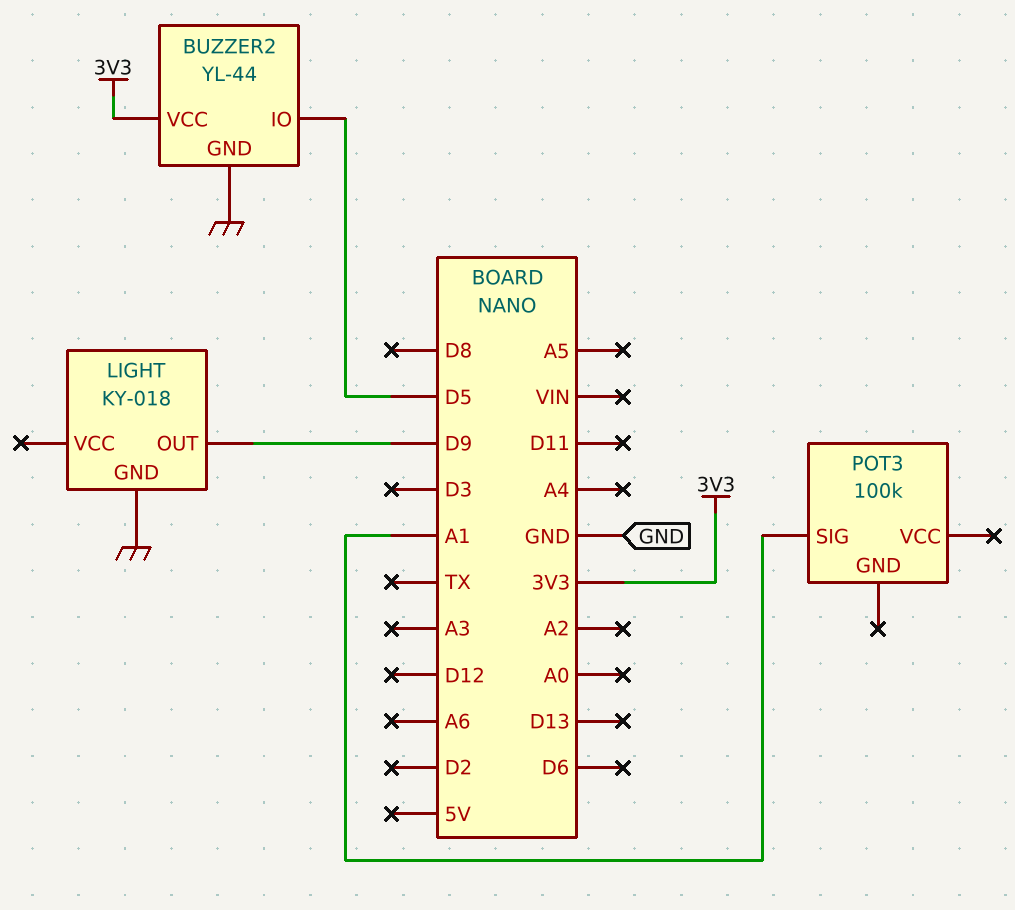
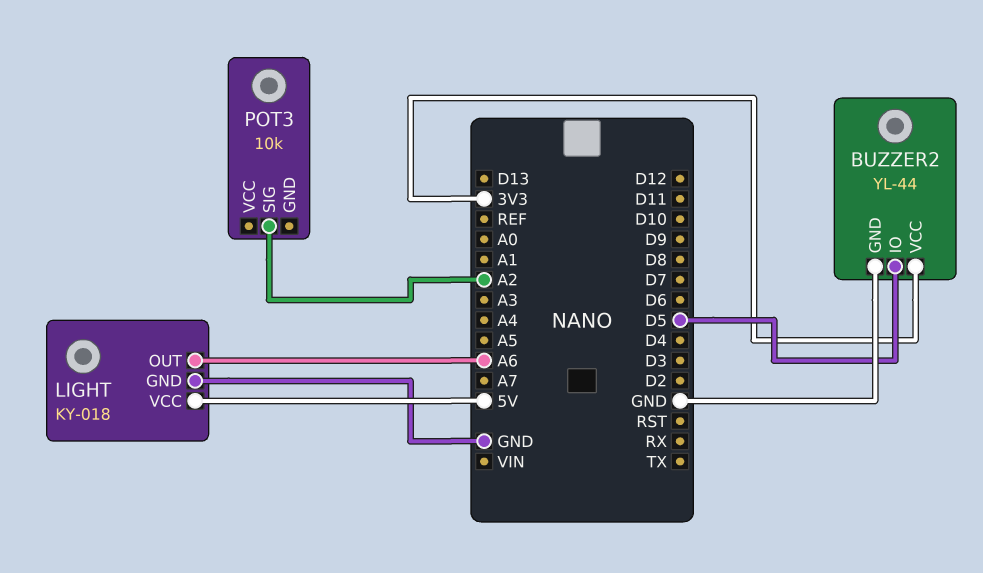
LIGHT pin OUT: D9 -> A6
LIGHT pin VCC: none -> 5V
POT3: 100k -> 10k
POT3 pin SIG: A1 -> A2

